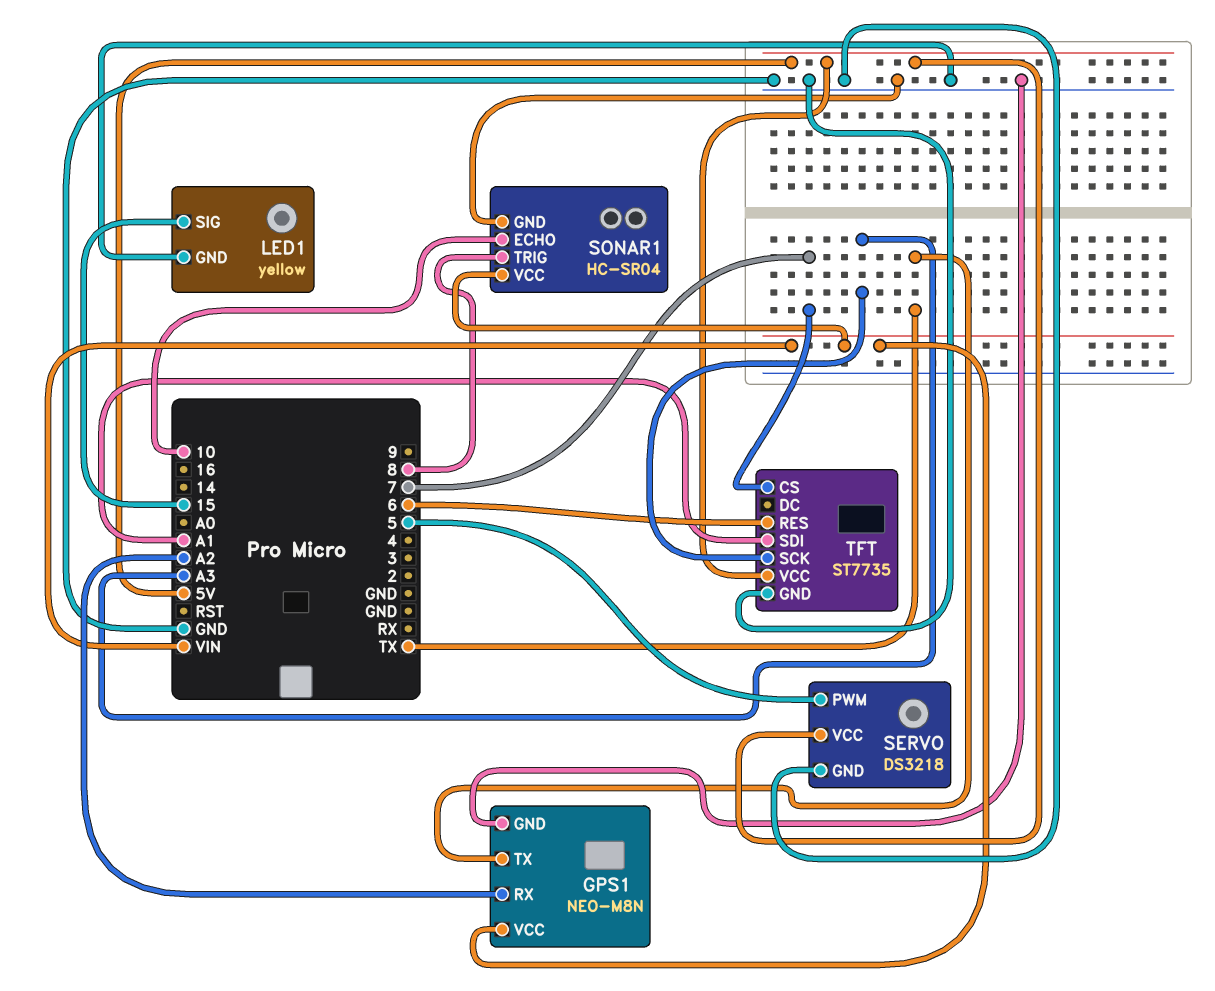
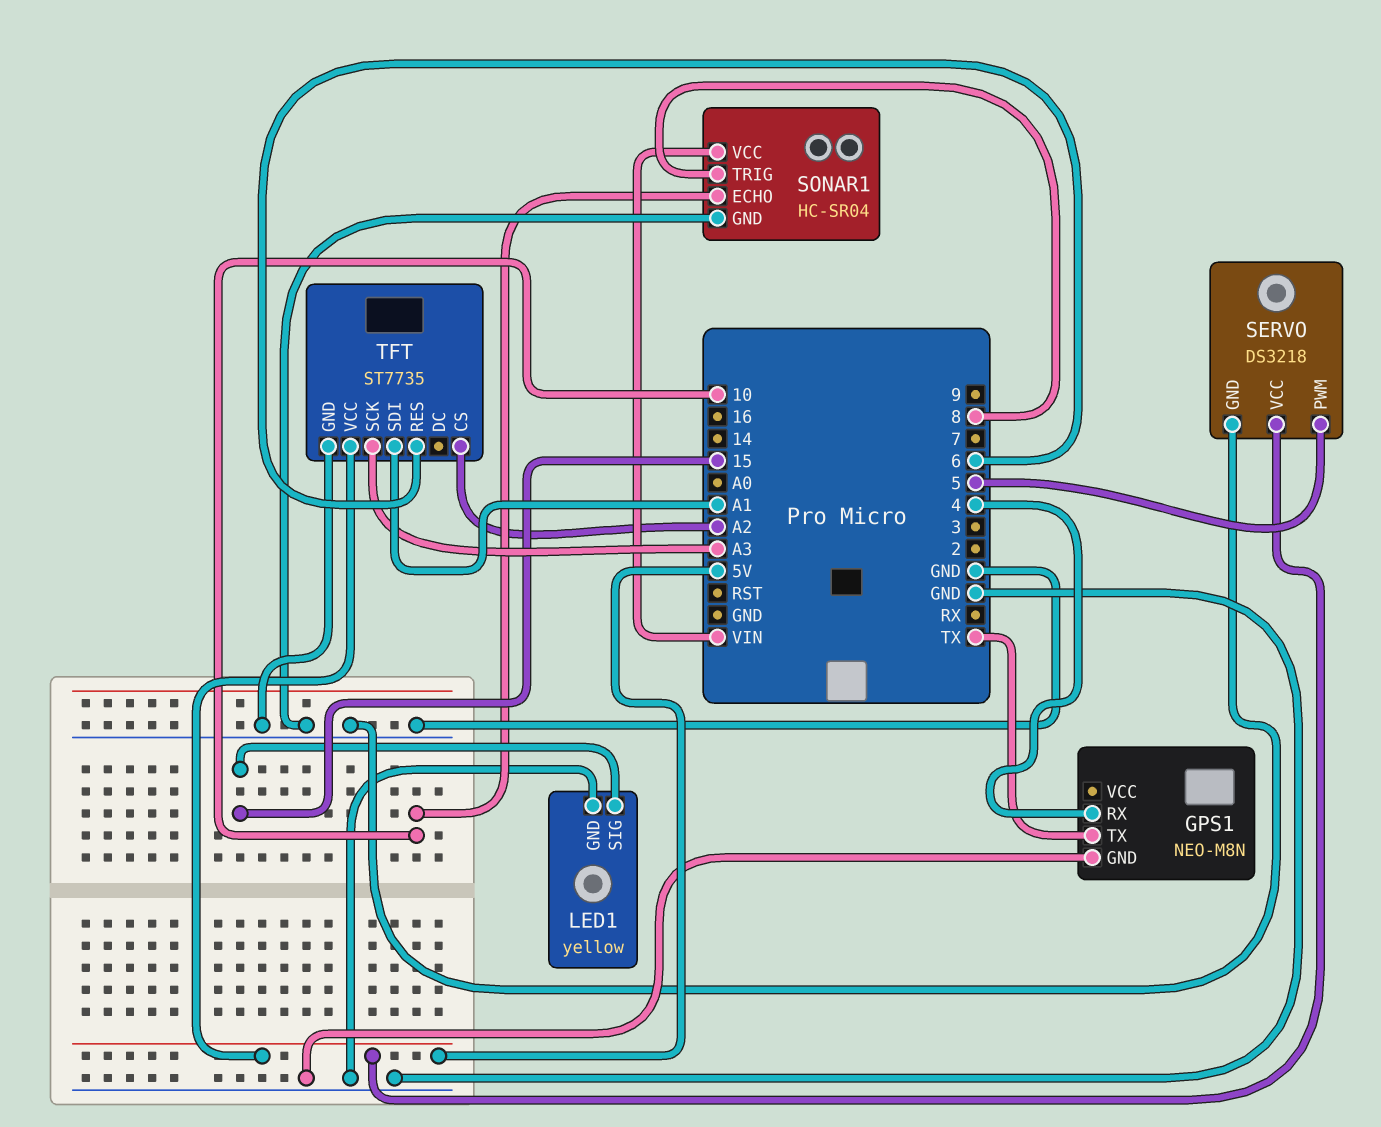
GPS1 pin RX: A2 -> 4
GPS1 pin VCC: VIN -> none
TFT pin CS: 7 -> A2

